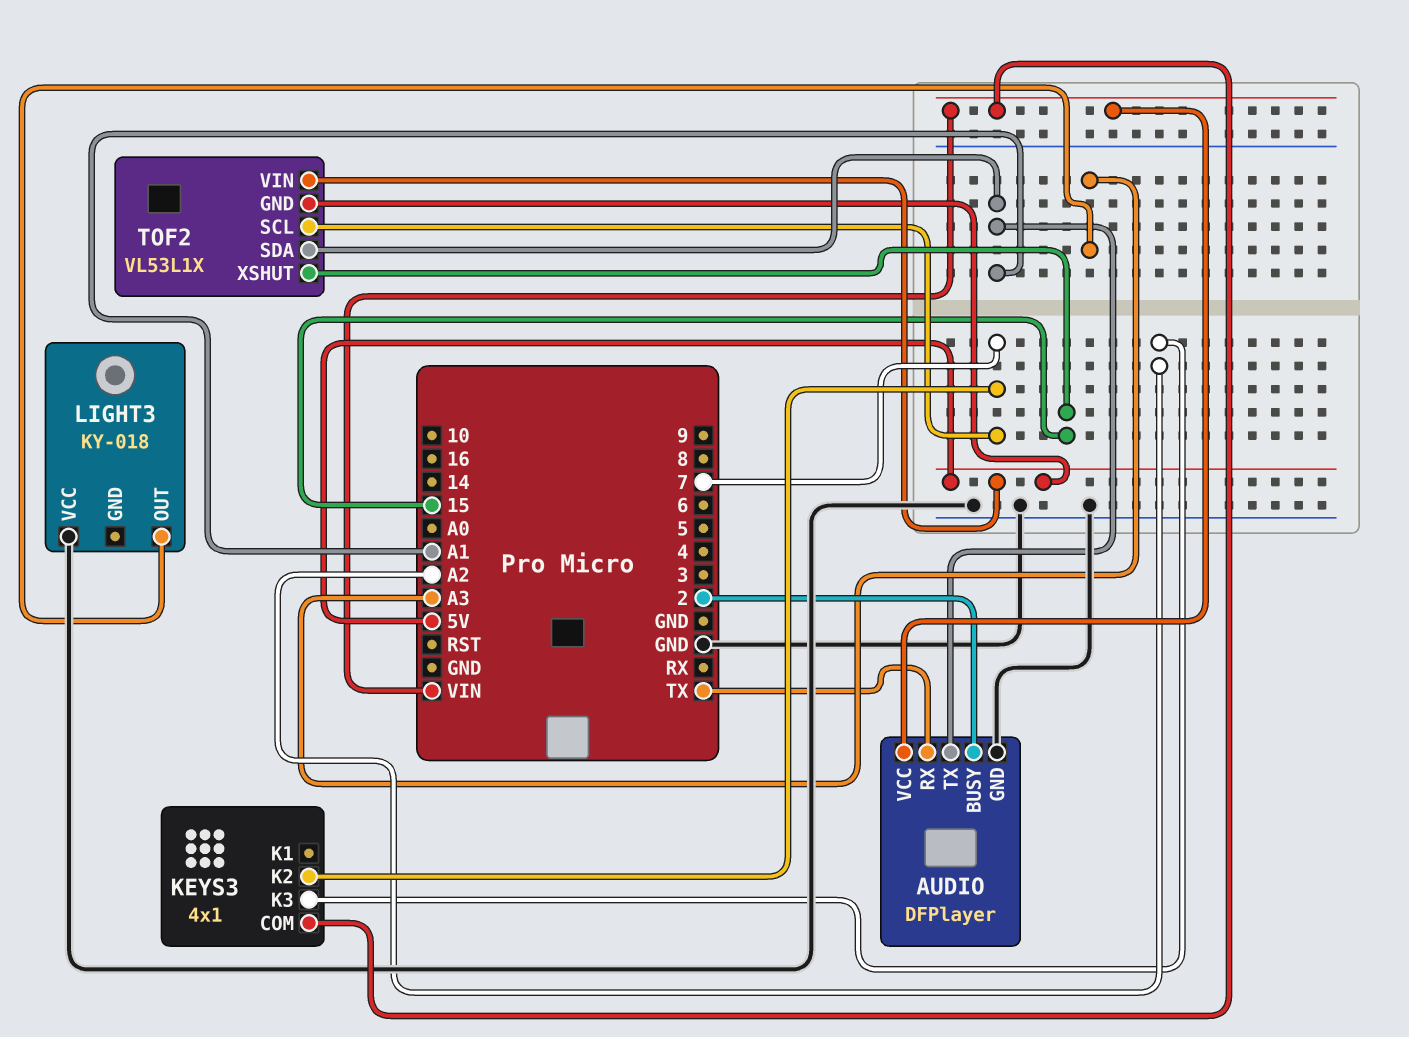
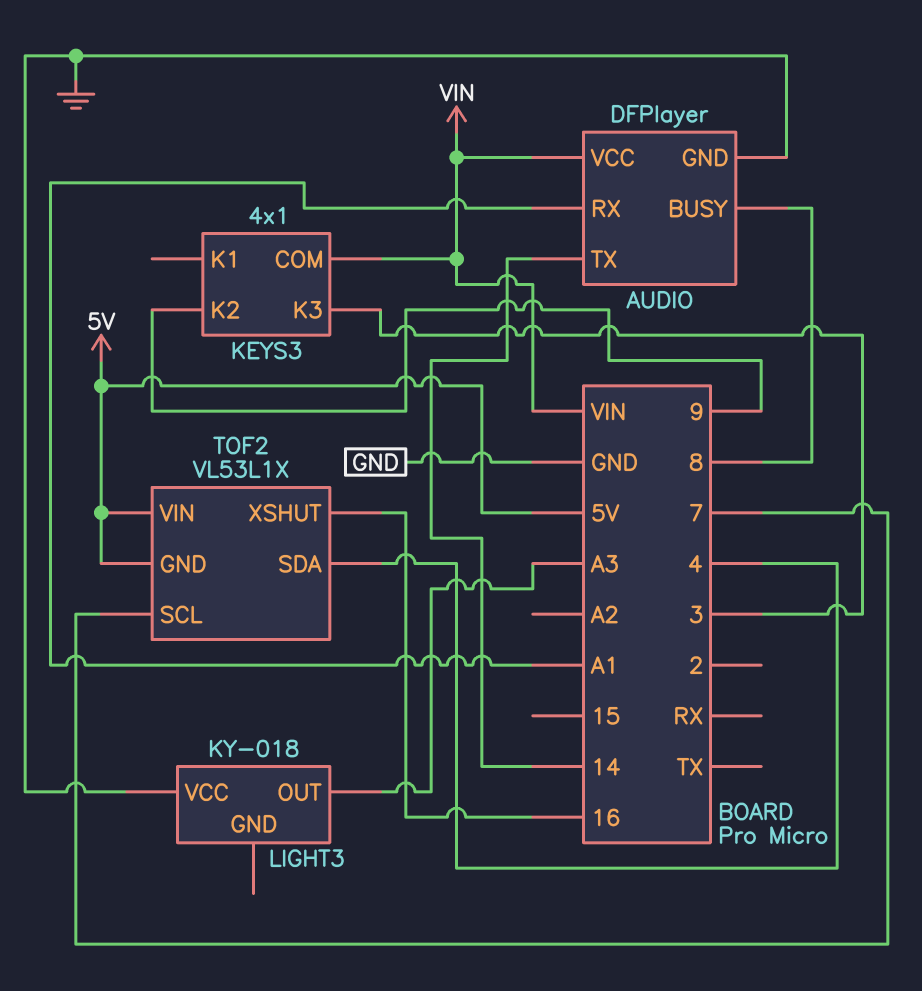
AUDIO pin BUSY: 2 -> 8
AUDIO pin RX: TX -> A1
AUDIO pin TX: A1 -> 14
KEYS3 pin K2: 7 -> 9
KEYS3 pin K3: A2 -> 3
TOF2 pin SDA: A1 -> 4
TOF2 pin XSHUT: 15 -> 16

